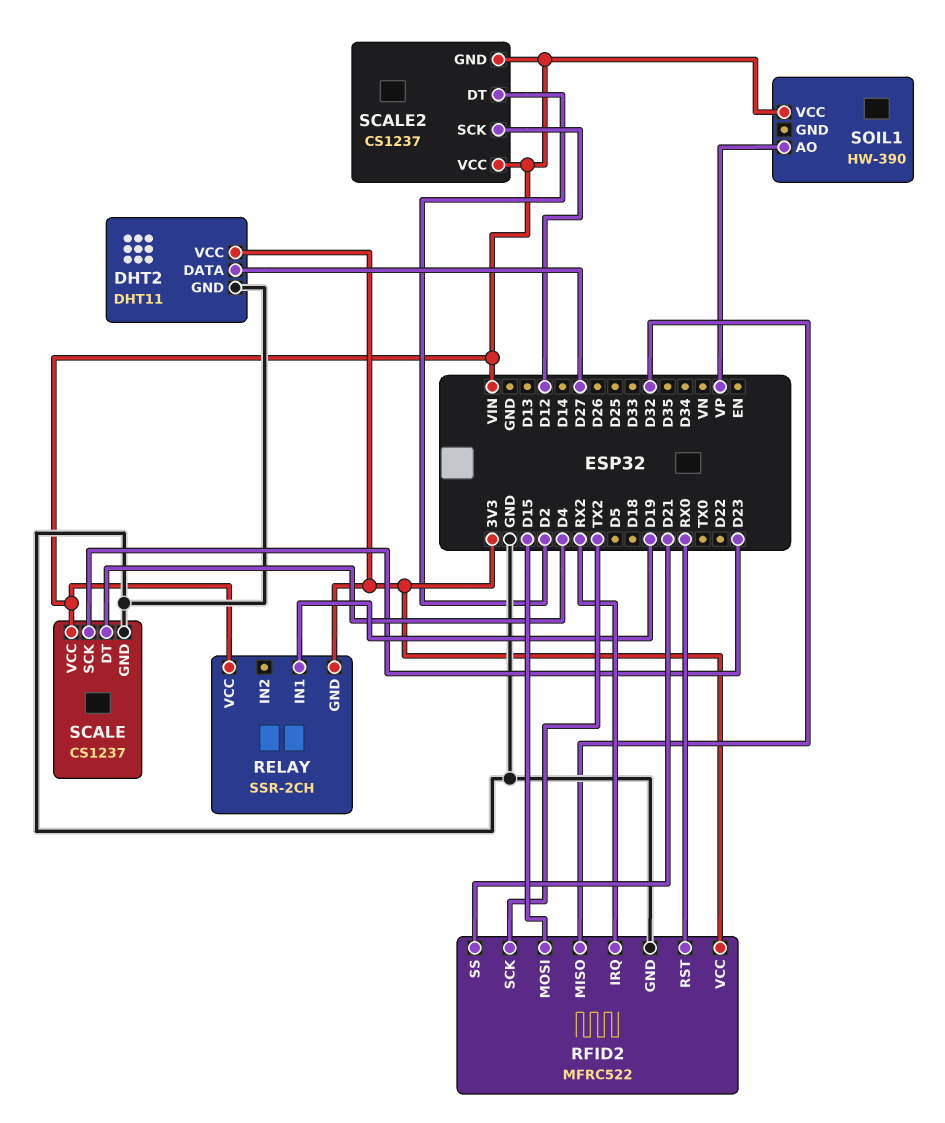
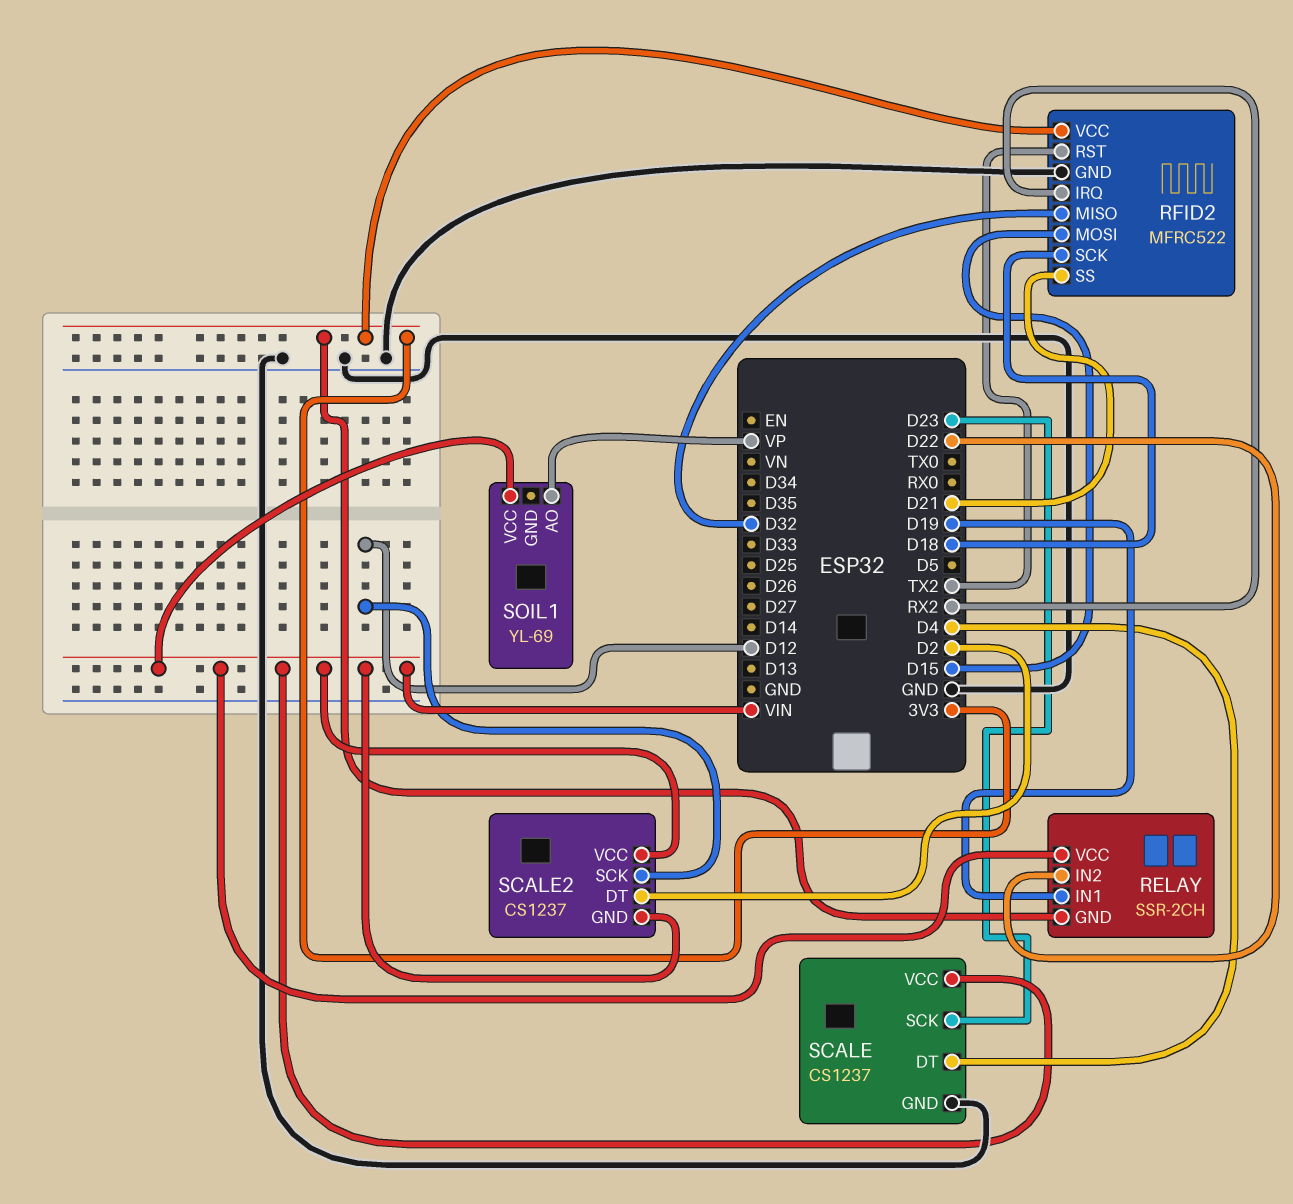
DHT2: DHT11 -> none
DHT2 pin DATA: D27 -> none
DHT2 pin GND: GND -> none
DHT2 pin VCC: 3V3 -> none
RELAY pin IN2: none -> D22
RFID2 pin RST: RX0 -> TX2
RFID2 pin SCK: TX2 -> D18
SOIL1: HW-390 -> YL-69

